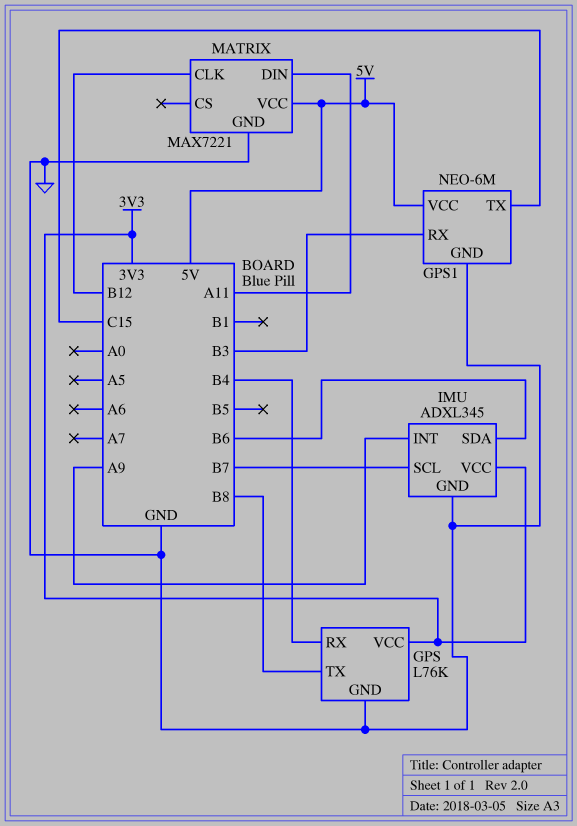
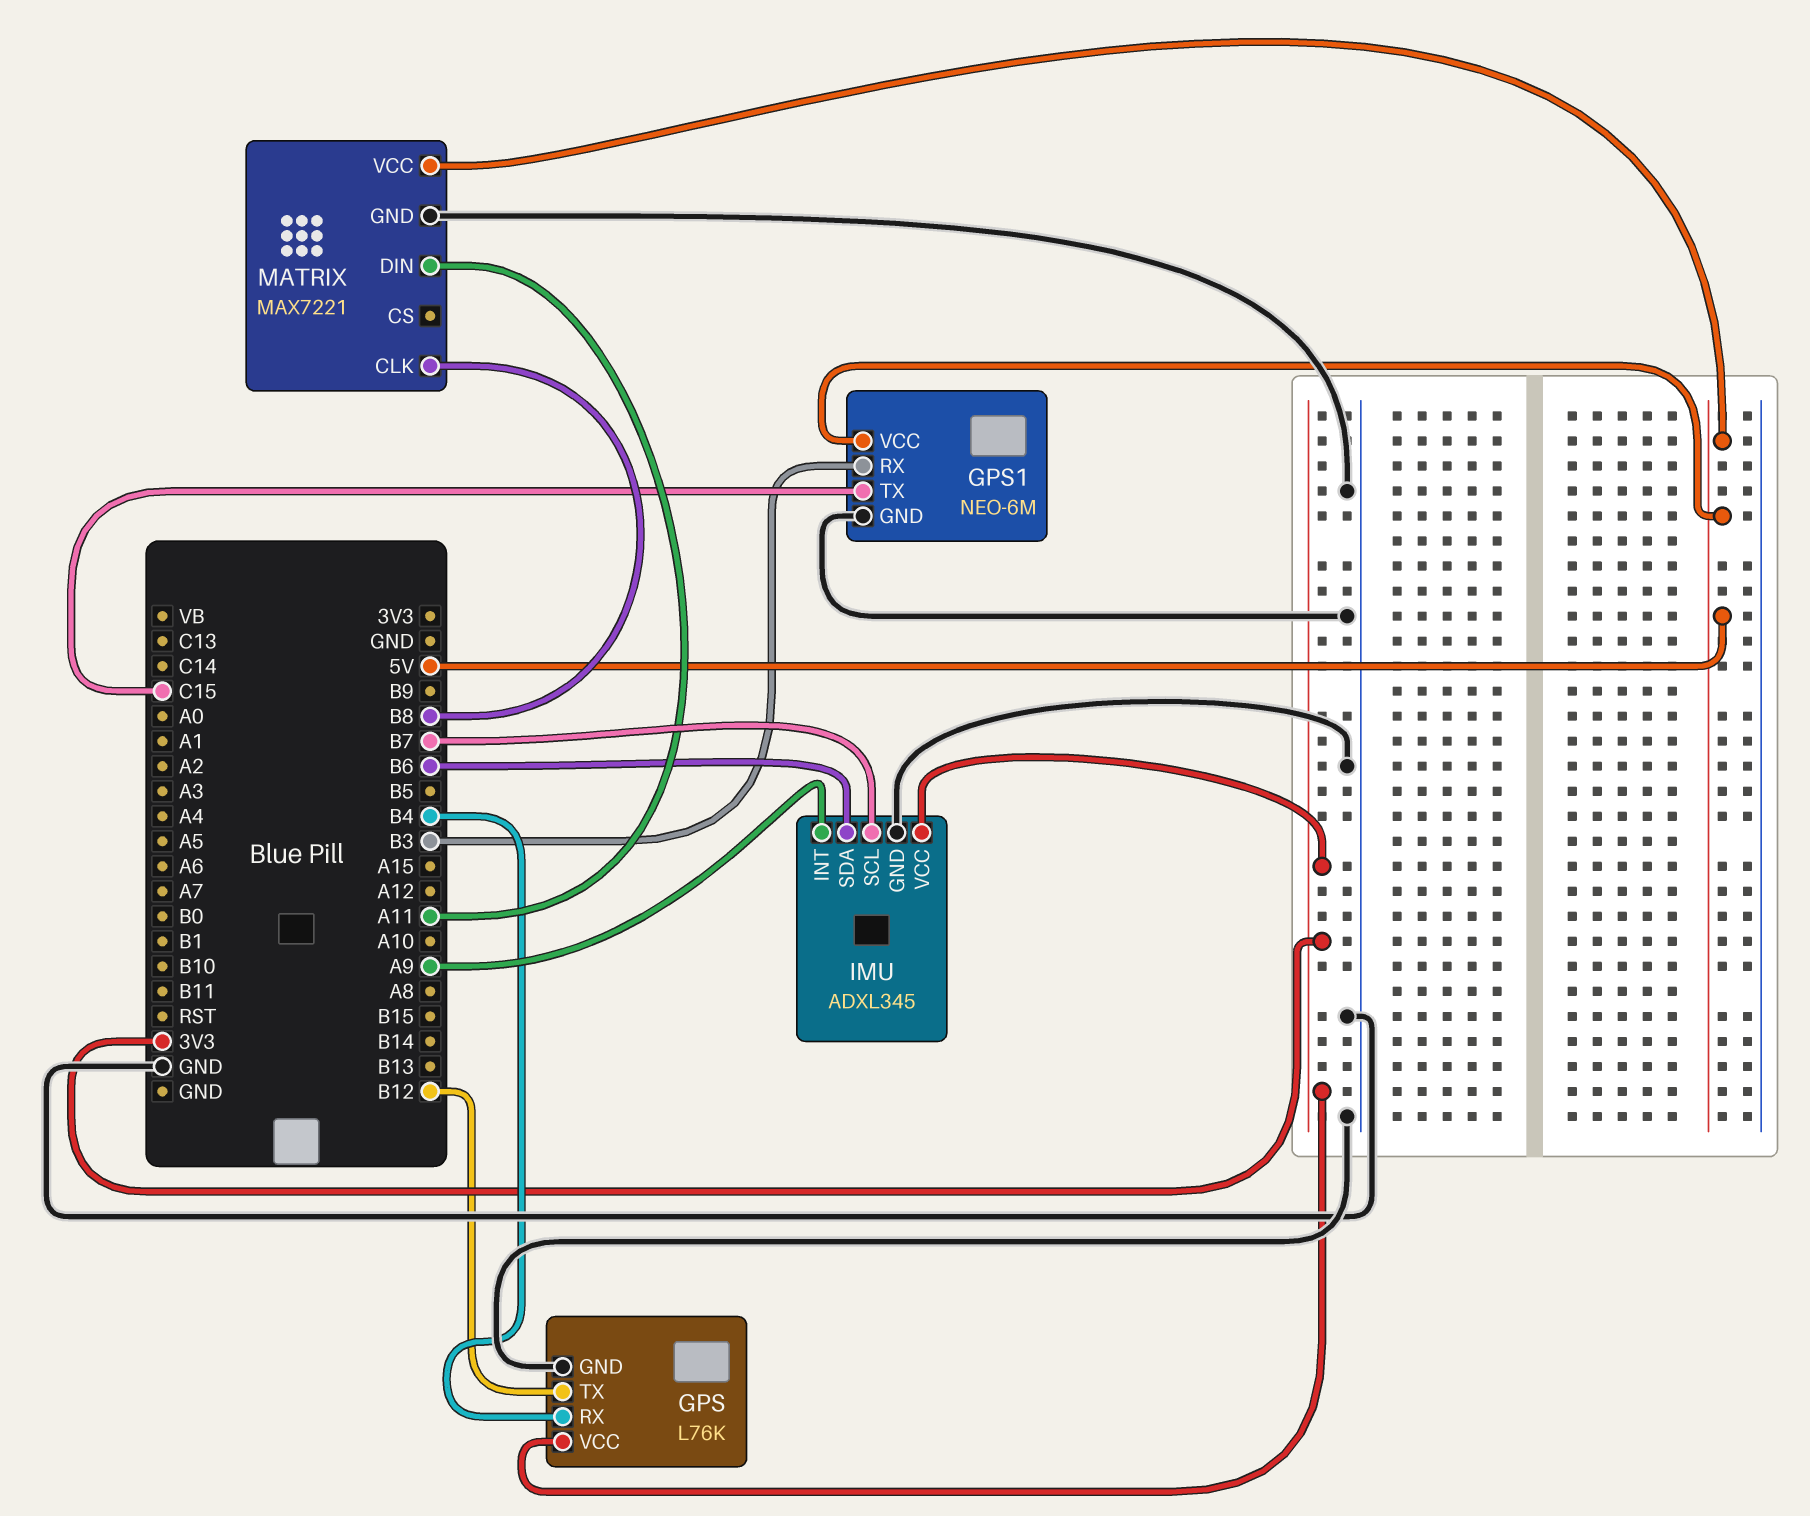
GPS pin TX: B8 -> B12
MATRIX pin CLK: B12 -> B8

